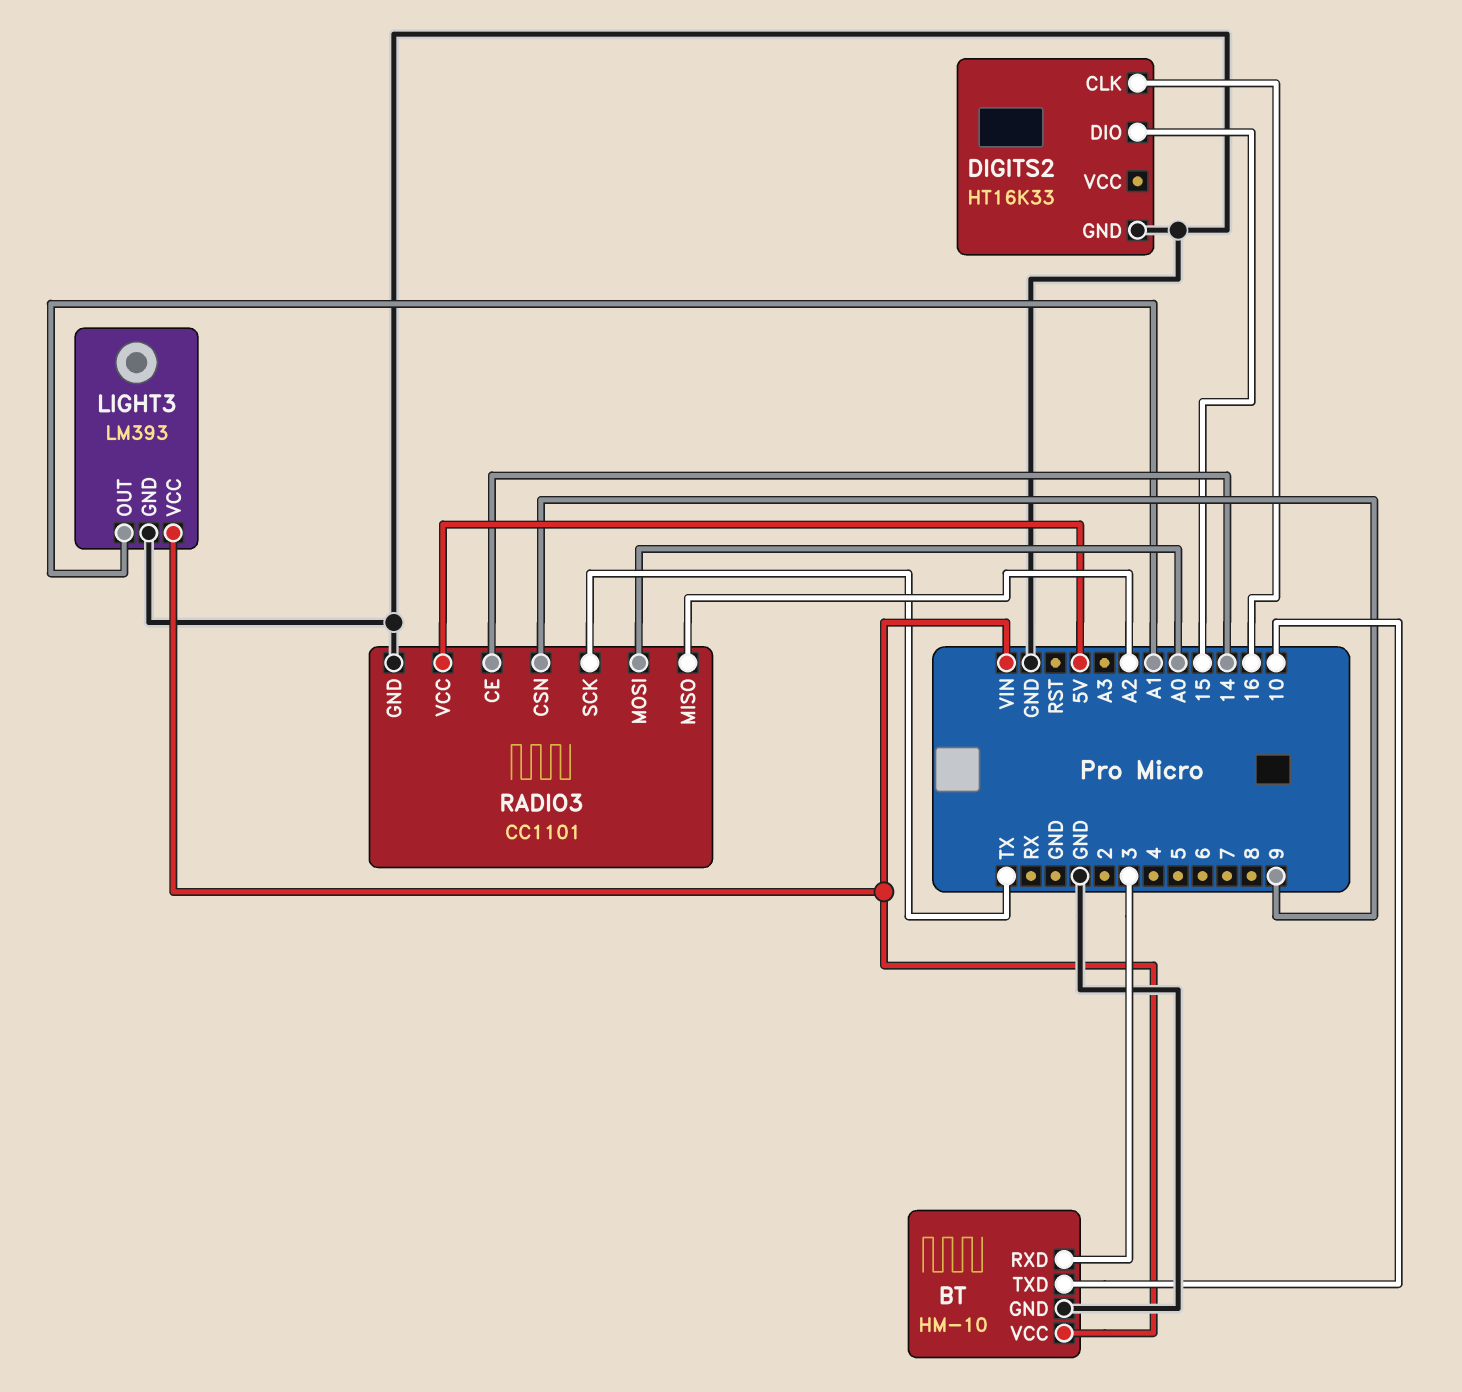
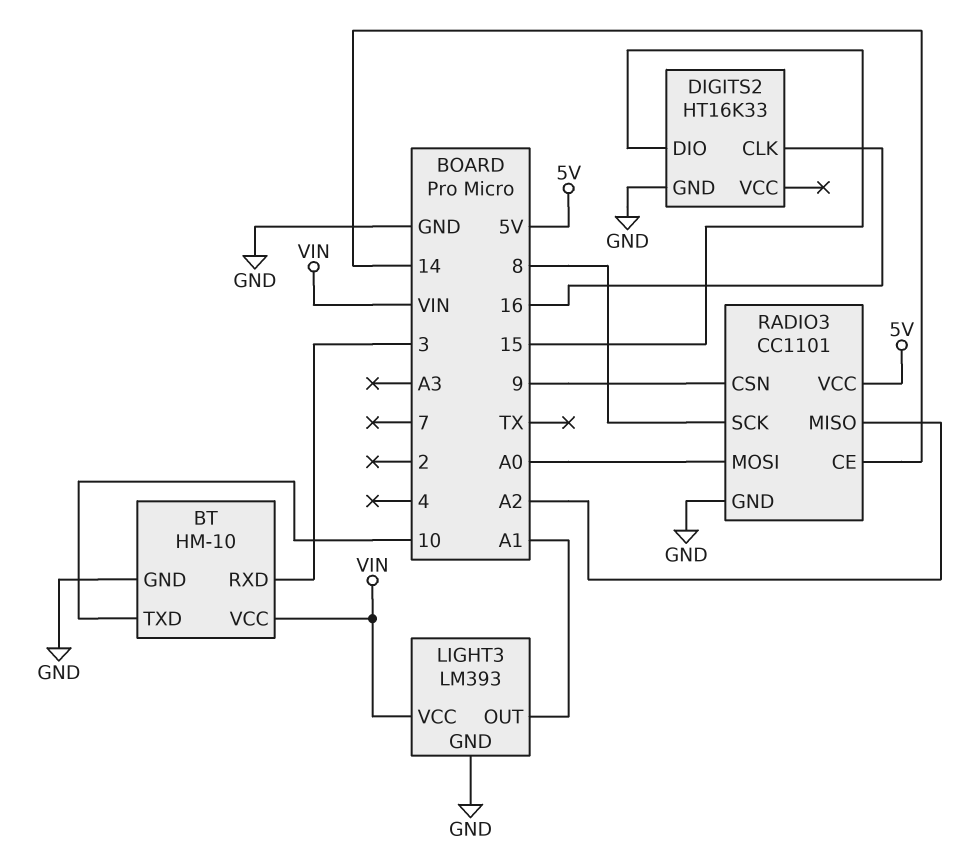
RADIO3 pin SCK: TX -> 8

